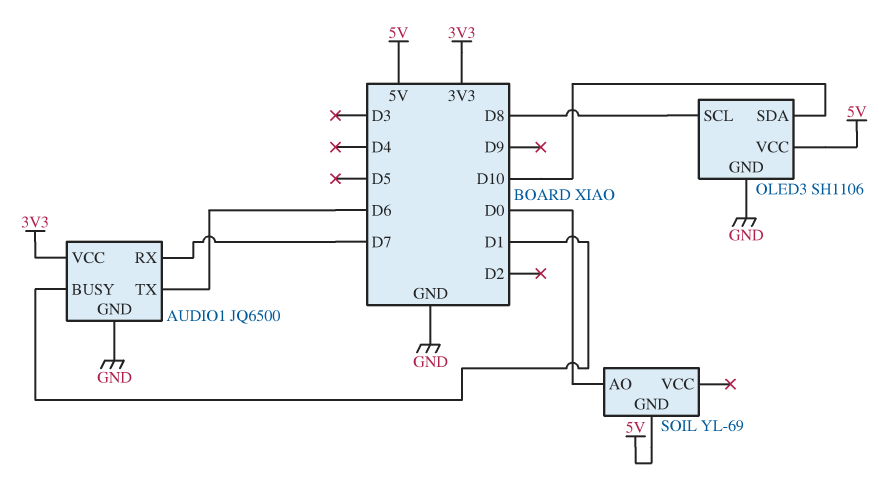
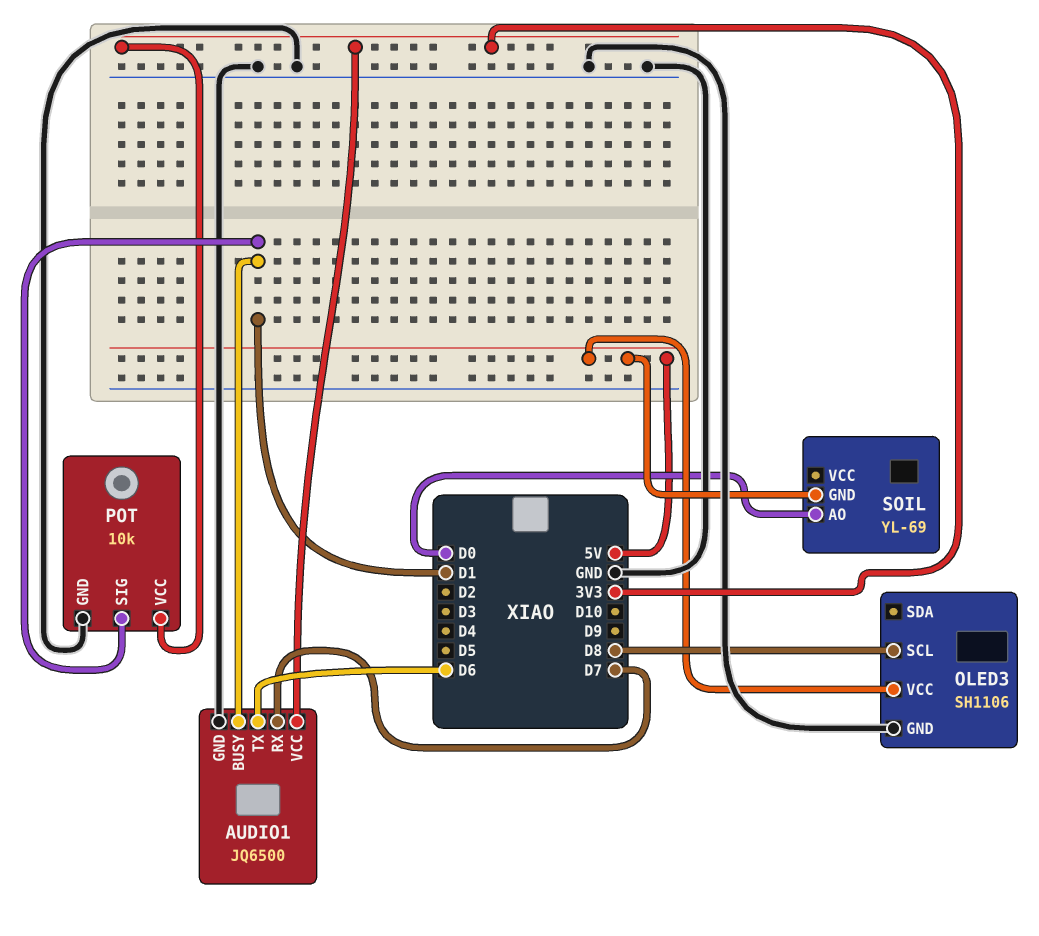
OLED3 pin SDA: D10 -> none
POT: none -> 10k
POT pin GND: none -> GND
POT pin SIG: none -> D1
POT pin VCC: none -> 3V3

